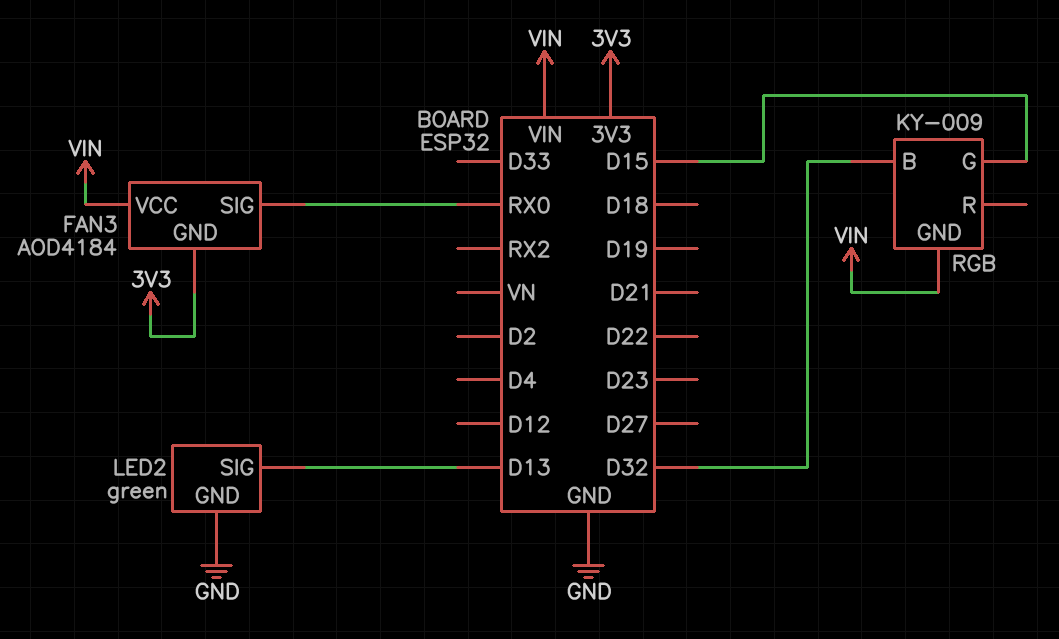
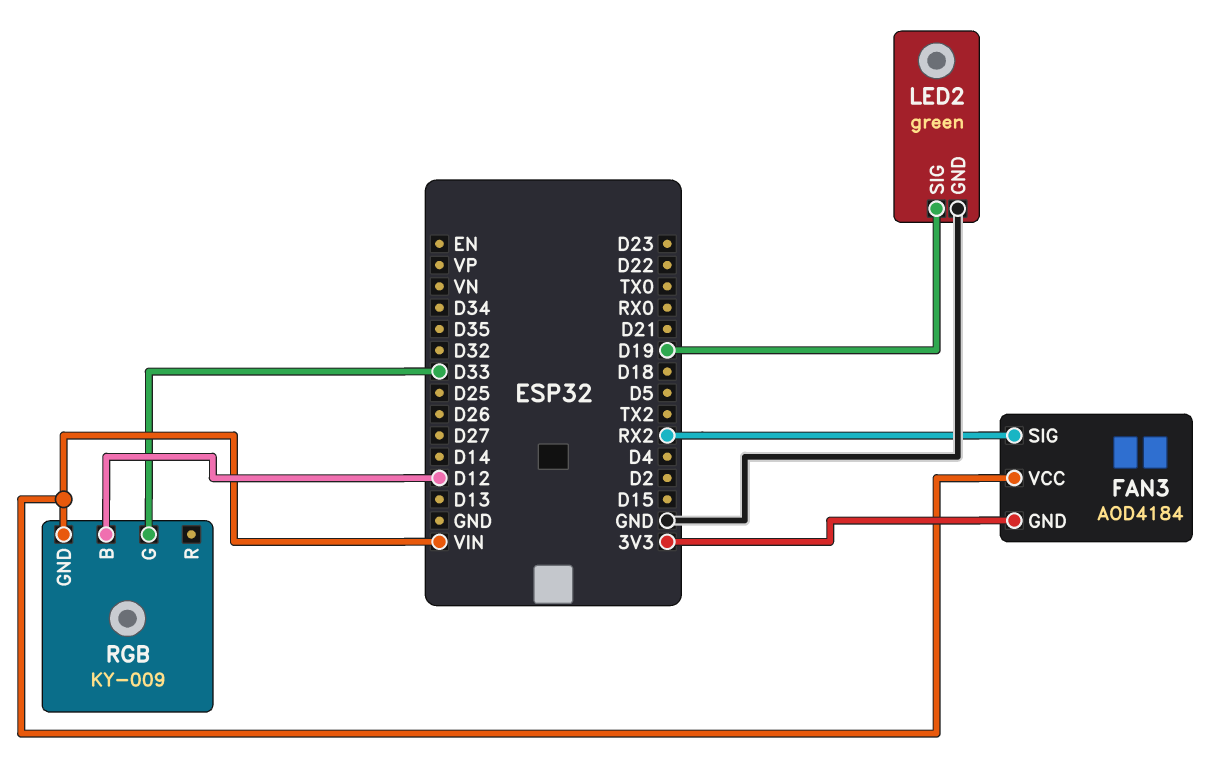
FAN3 pin SIG: RX0 -> RX2
LED2 pin SIG: D13 -> D19
RGB pin B: D32 -> D12
RGB pin G: D15 -> D33

